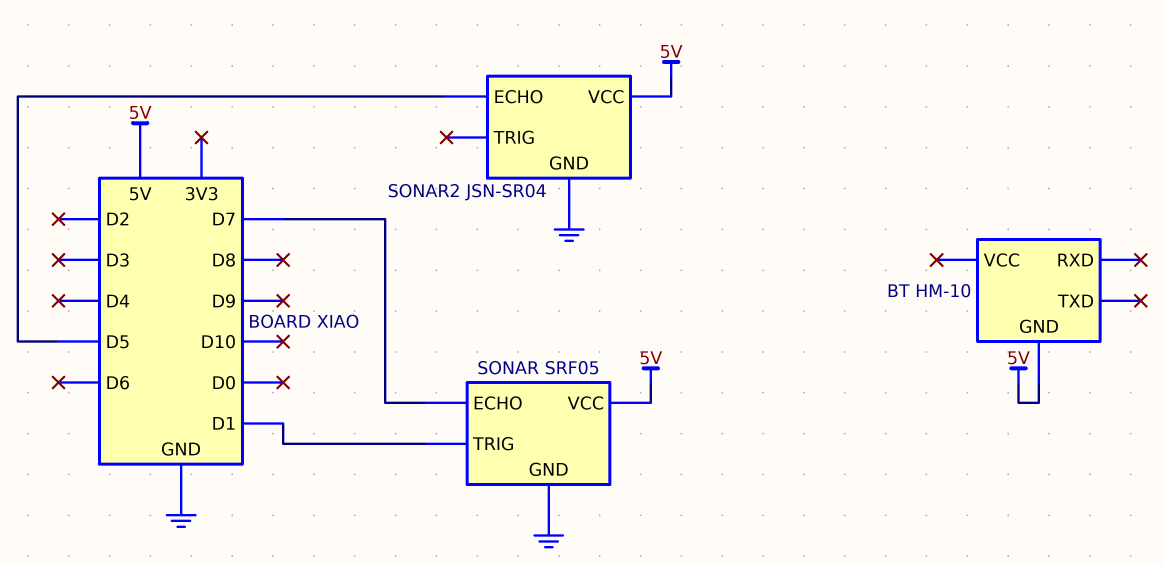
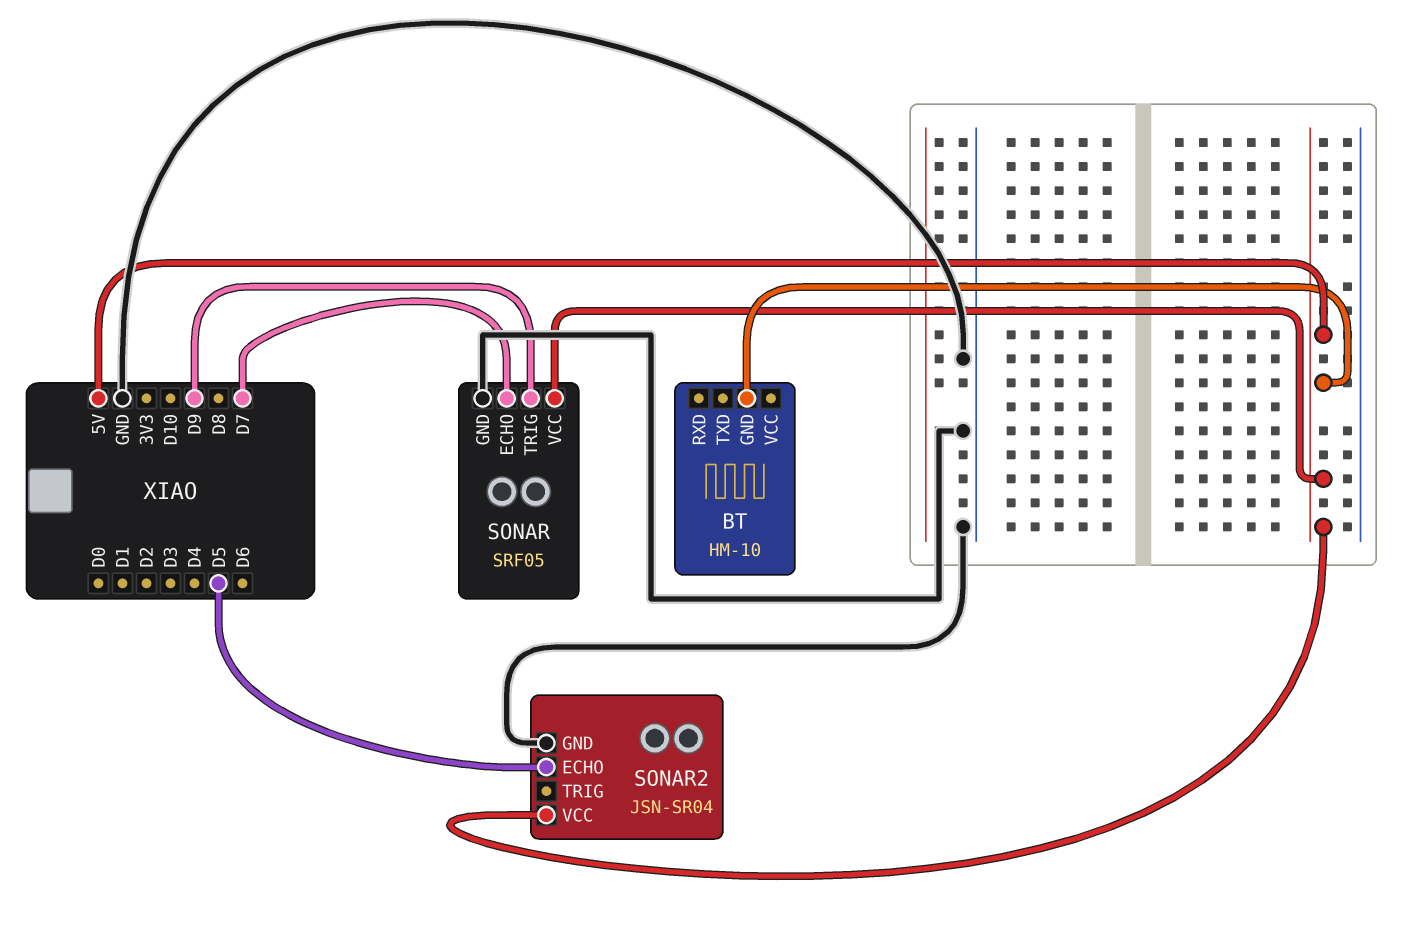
SONAR pin TRIG: D1 -> D9

